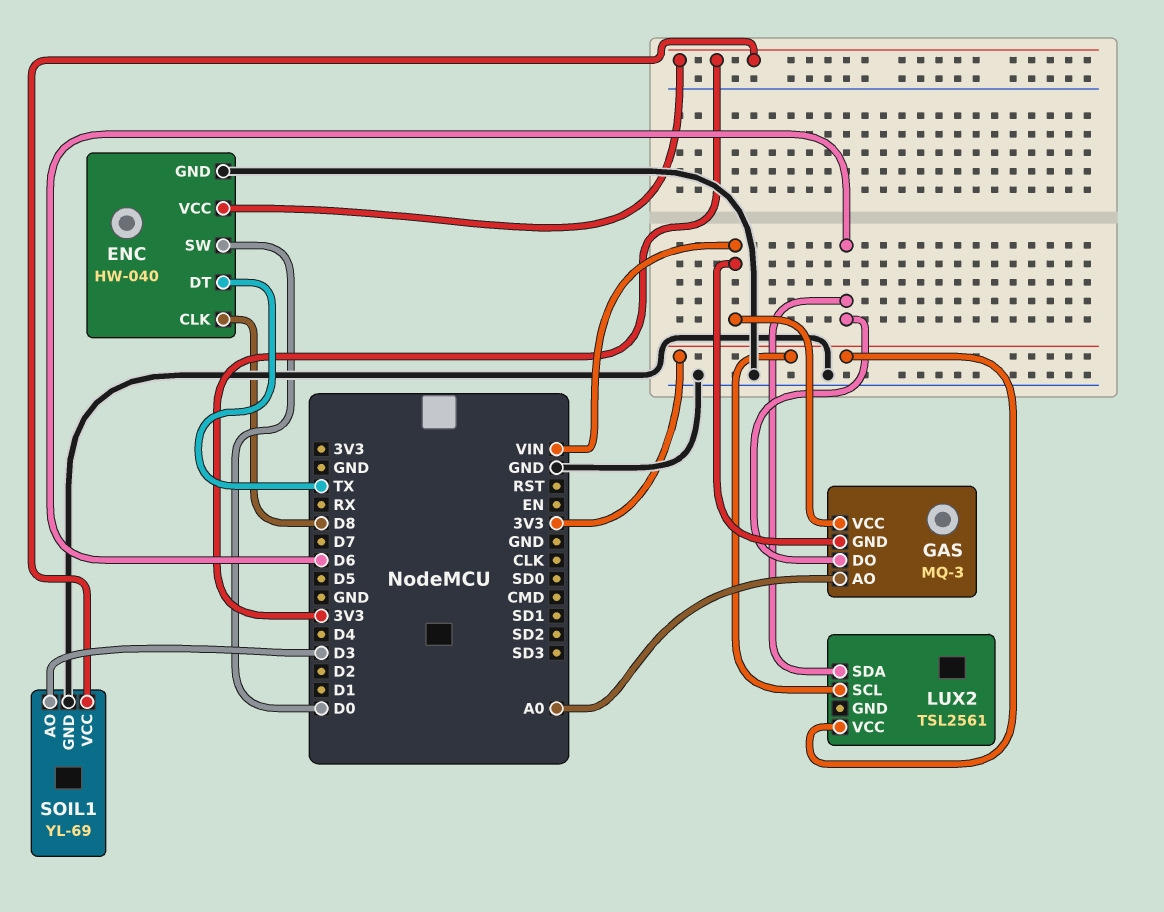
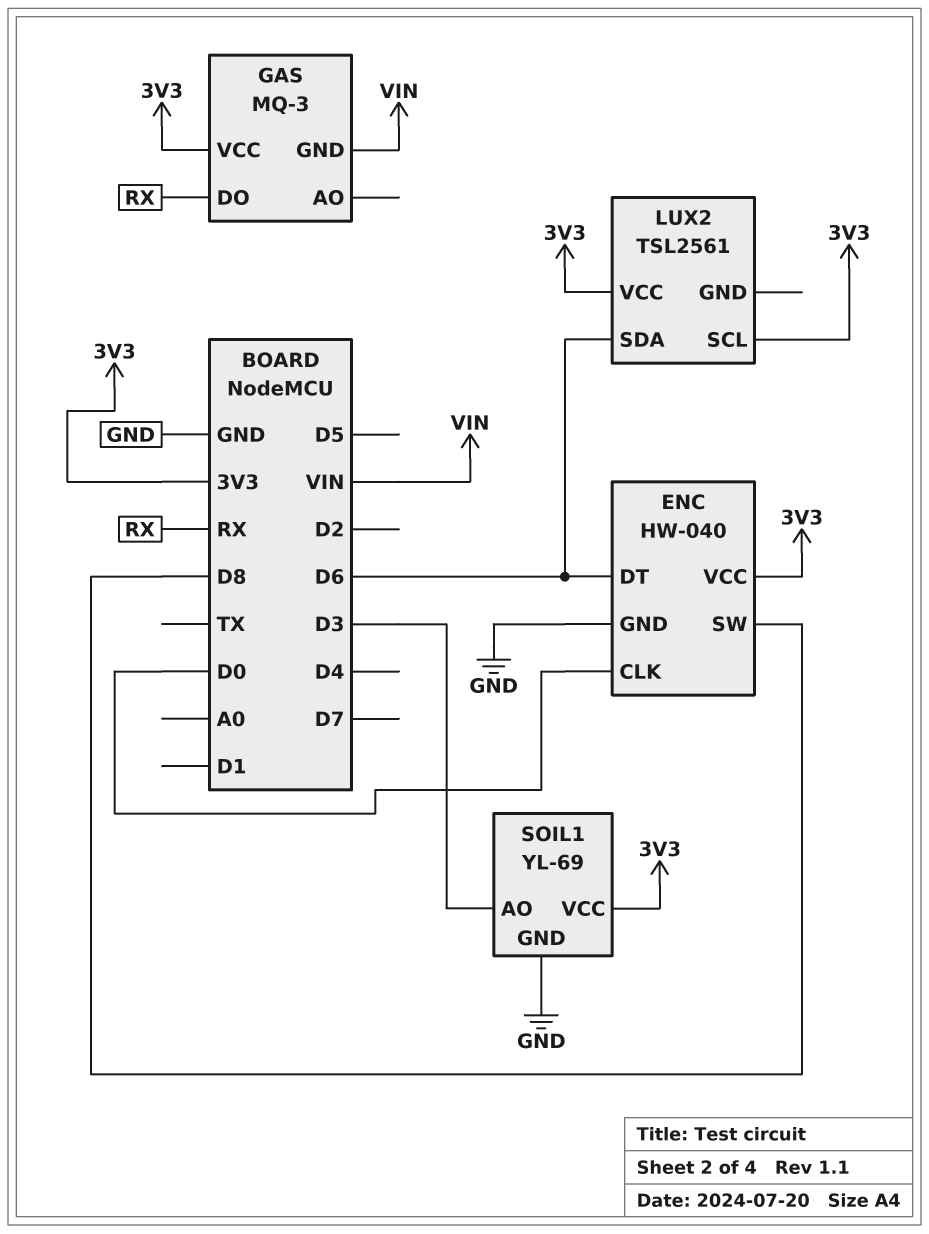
ENC pin CLK: D8 -> D0
ENC pin DT: TX -> D6
ENC pin SW: D0 -> D8
GAS pin AO: A0 -> none
GAS pin DO: D6 -> RX
GAS pin VCC: VIN -> 3V3

